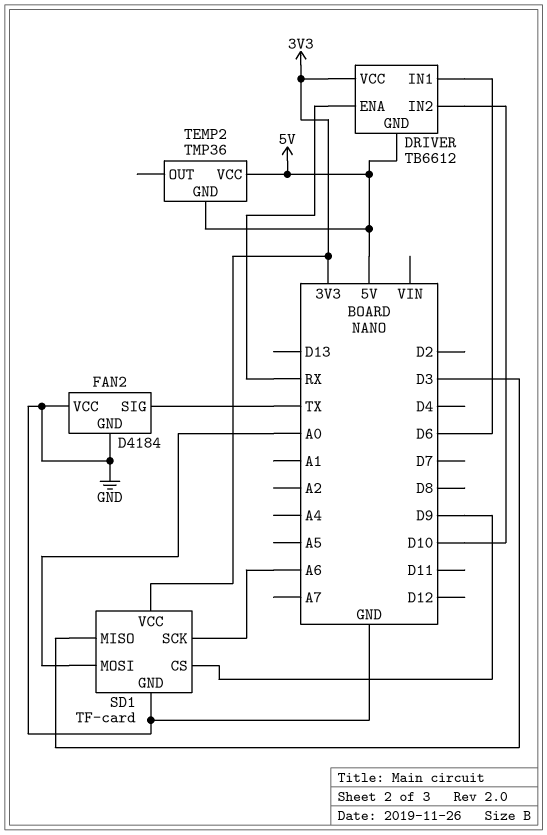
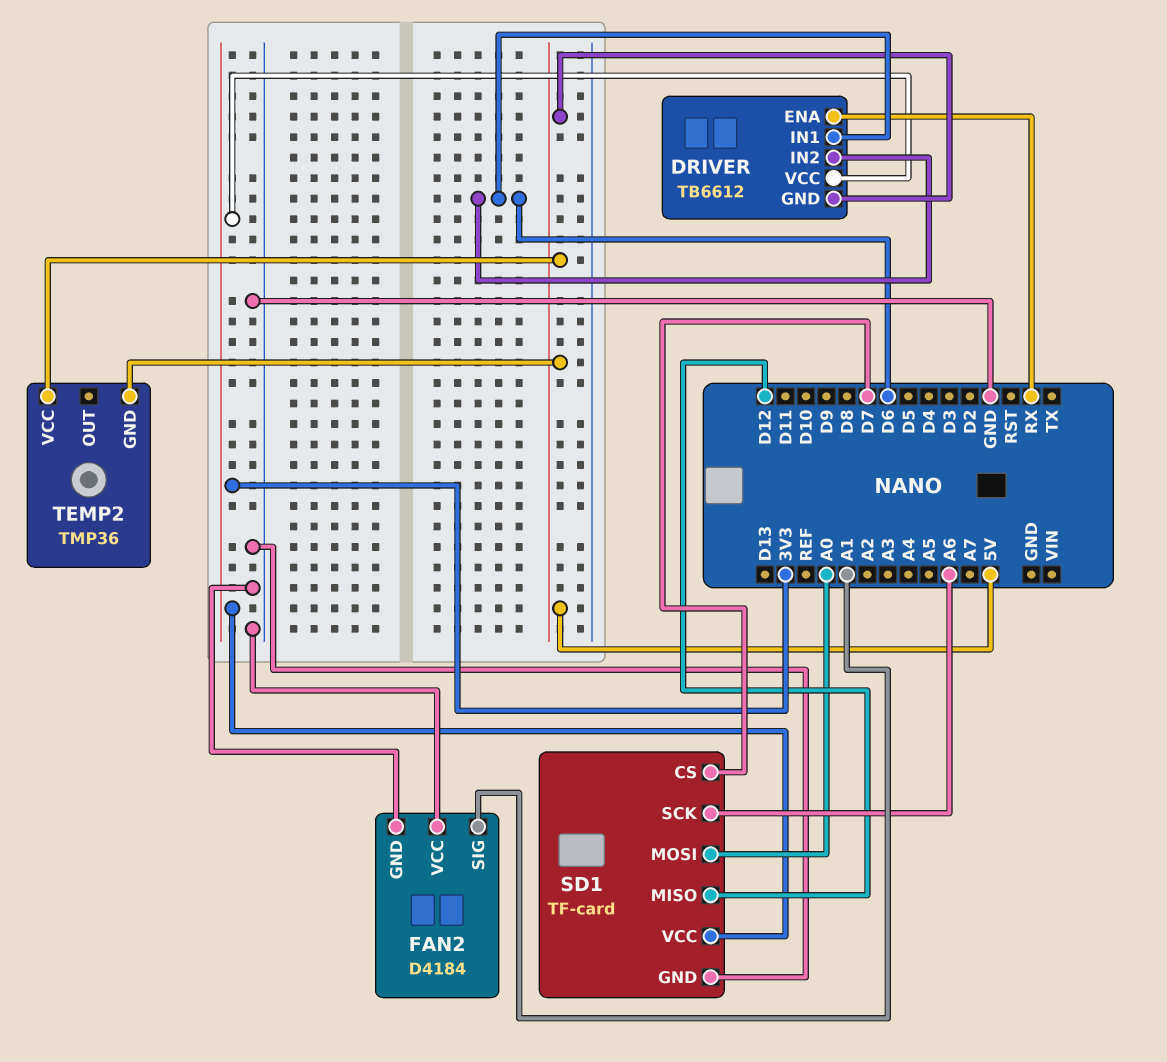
DRIVER pin IN2: D10 -> D6
FAN2 pin SIG: TX -> A1
SD1 pin CS: D9 -> D7
SD1 pin MISO: D3 -> D12

